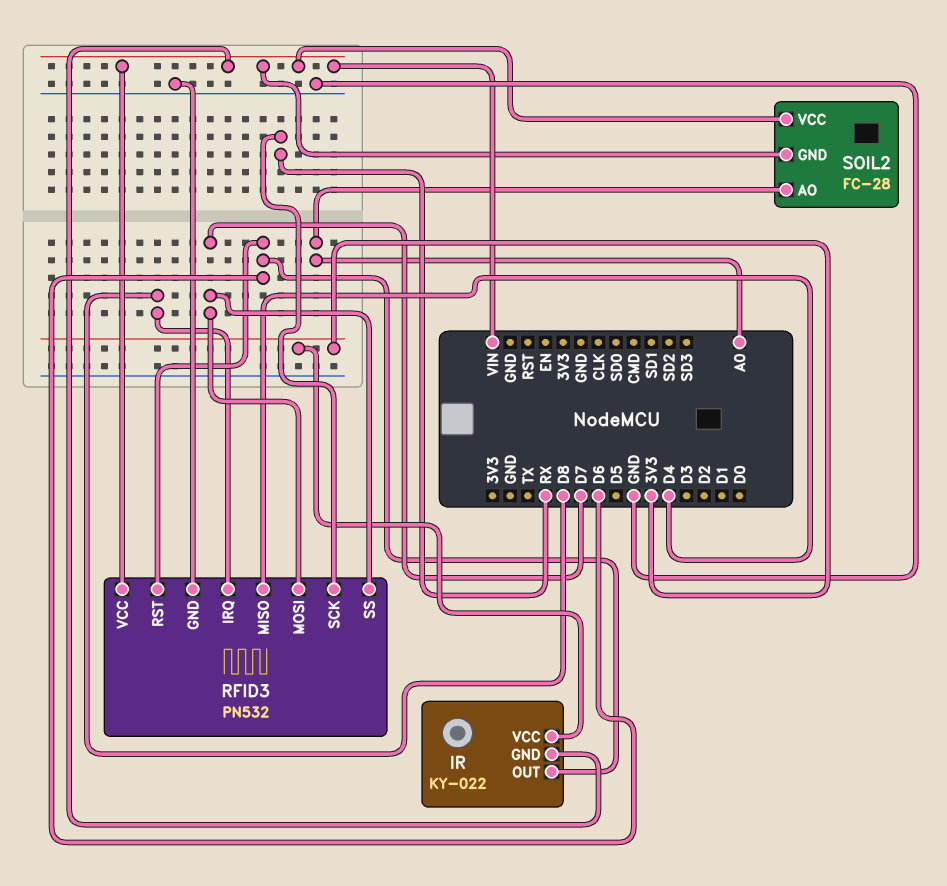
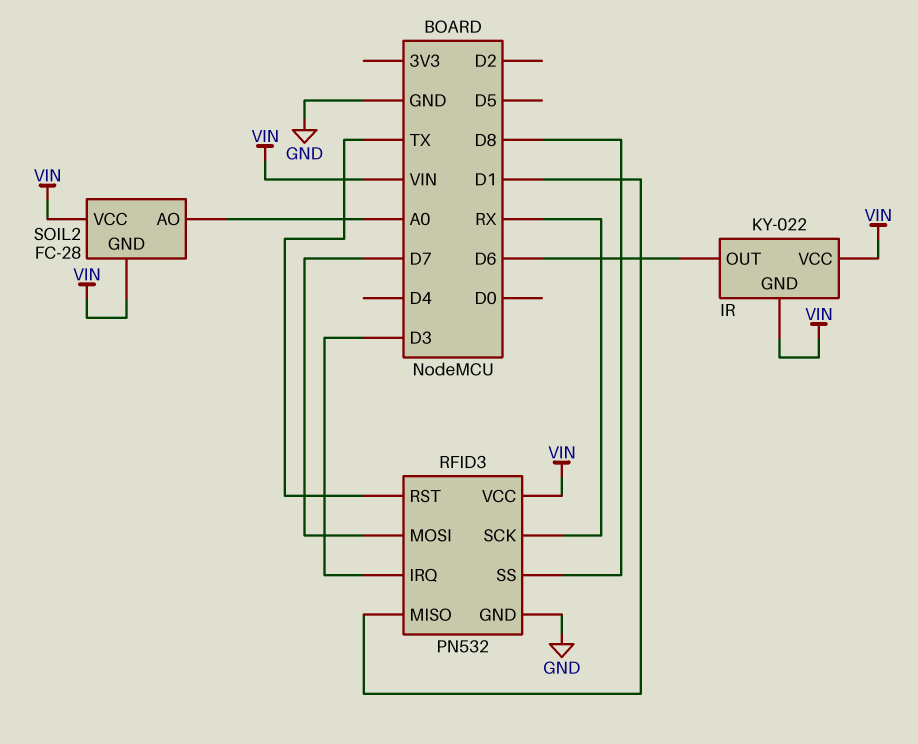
IR pin VCC: 3V3 -> VIN
RFID3 pin IRQ: D8 -> D3
RFID3 pin MISO: D4 -> D1
RFID3 pin RST: D6 -> TX
RFID3 pin SS: D7 -> D8

